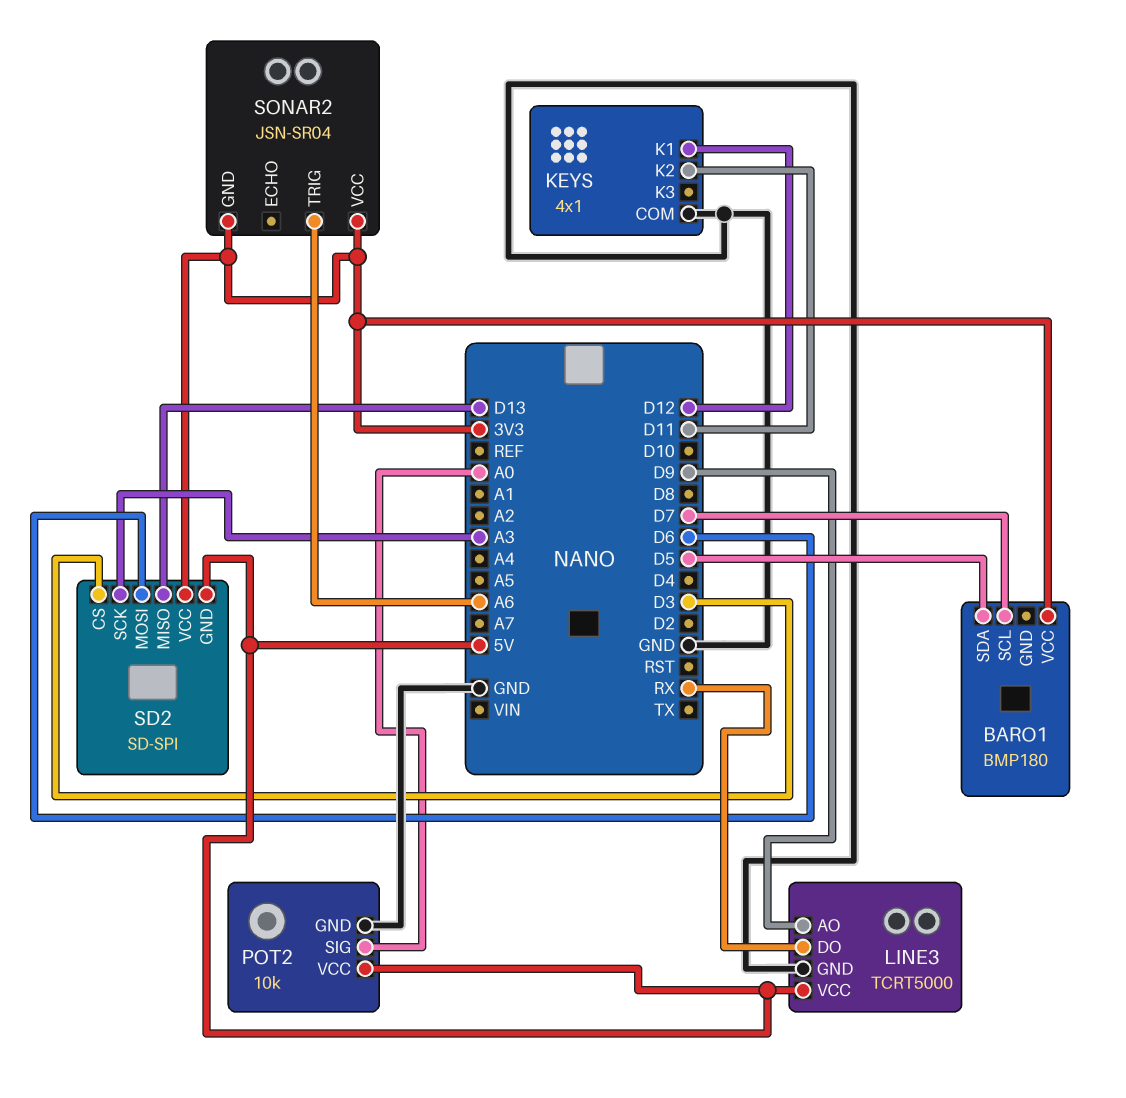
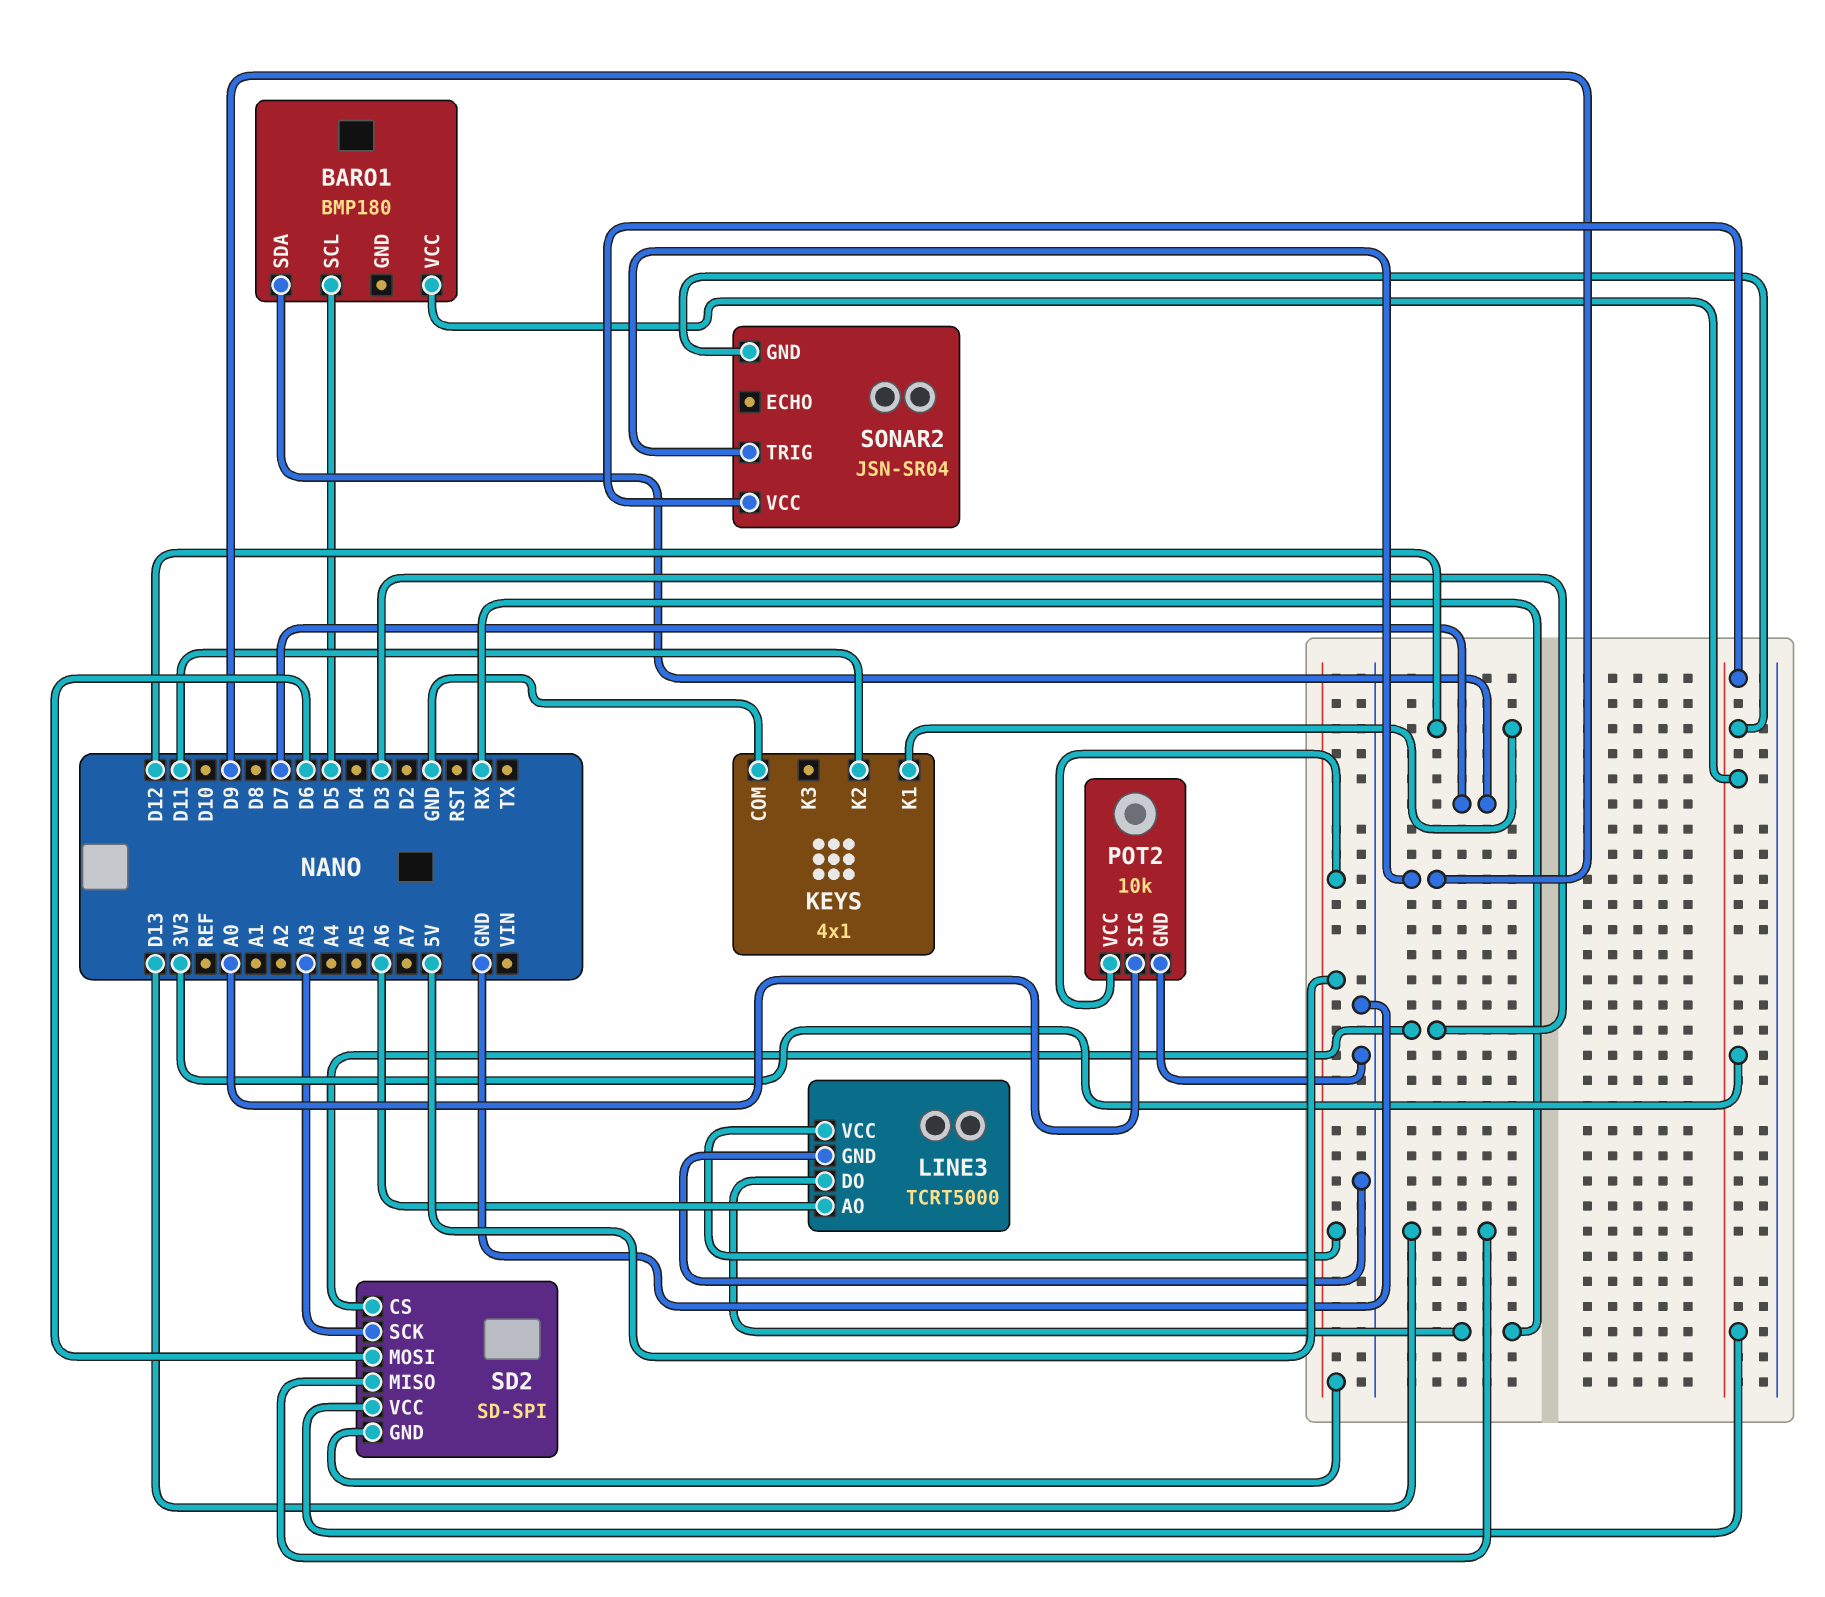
BARO1 pin SCL: D7 -> D5
BARO1 pin SDA: D5 -> D7
LINE3 pin AO: D9 -> A6
SONAR2 pin TRIG: A6 -> D9

